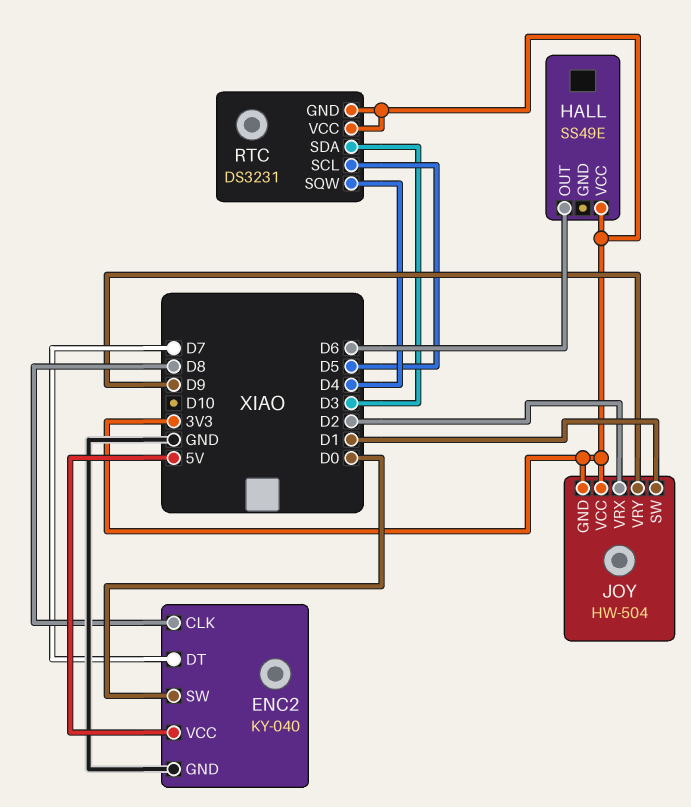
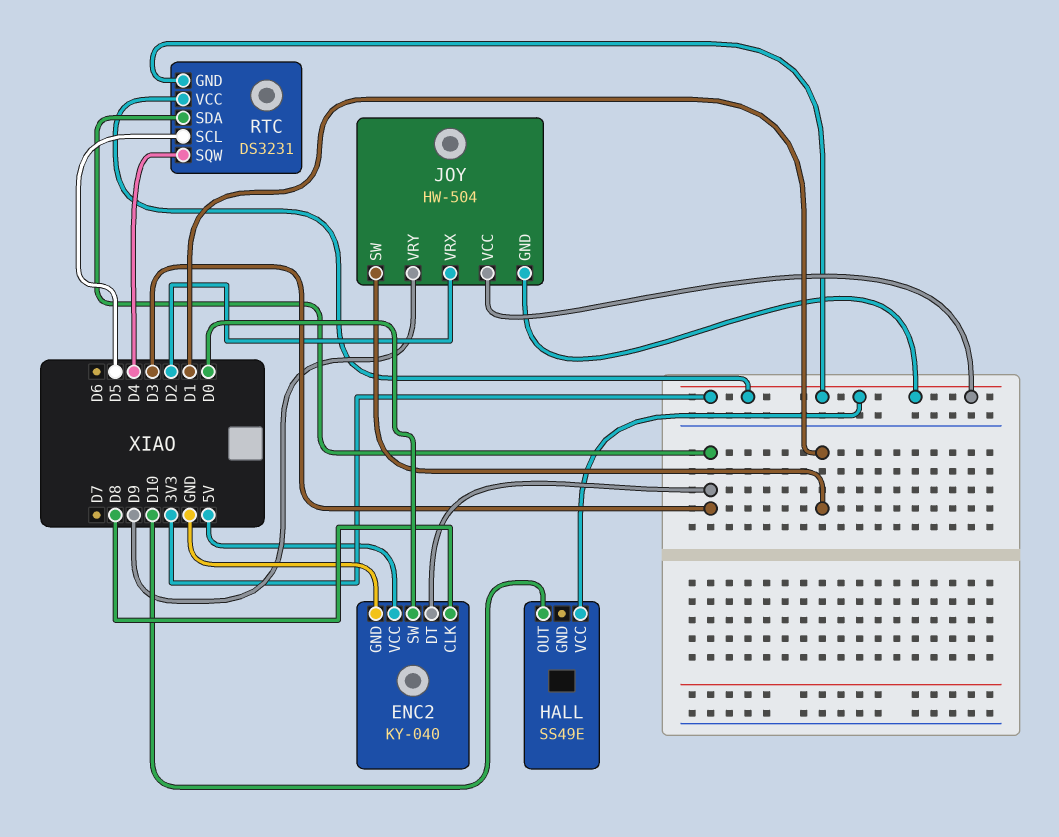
ENC2 pin DT: D7 -> D3
HALL pin OUT: D6 -> D10

